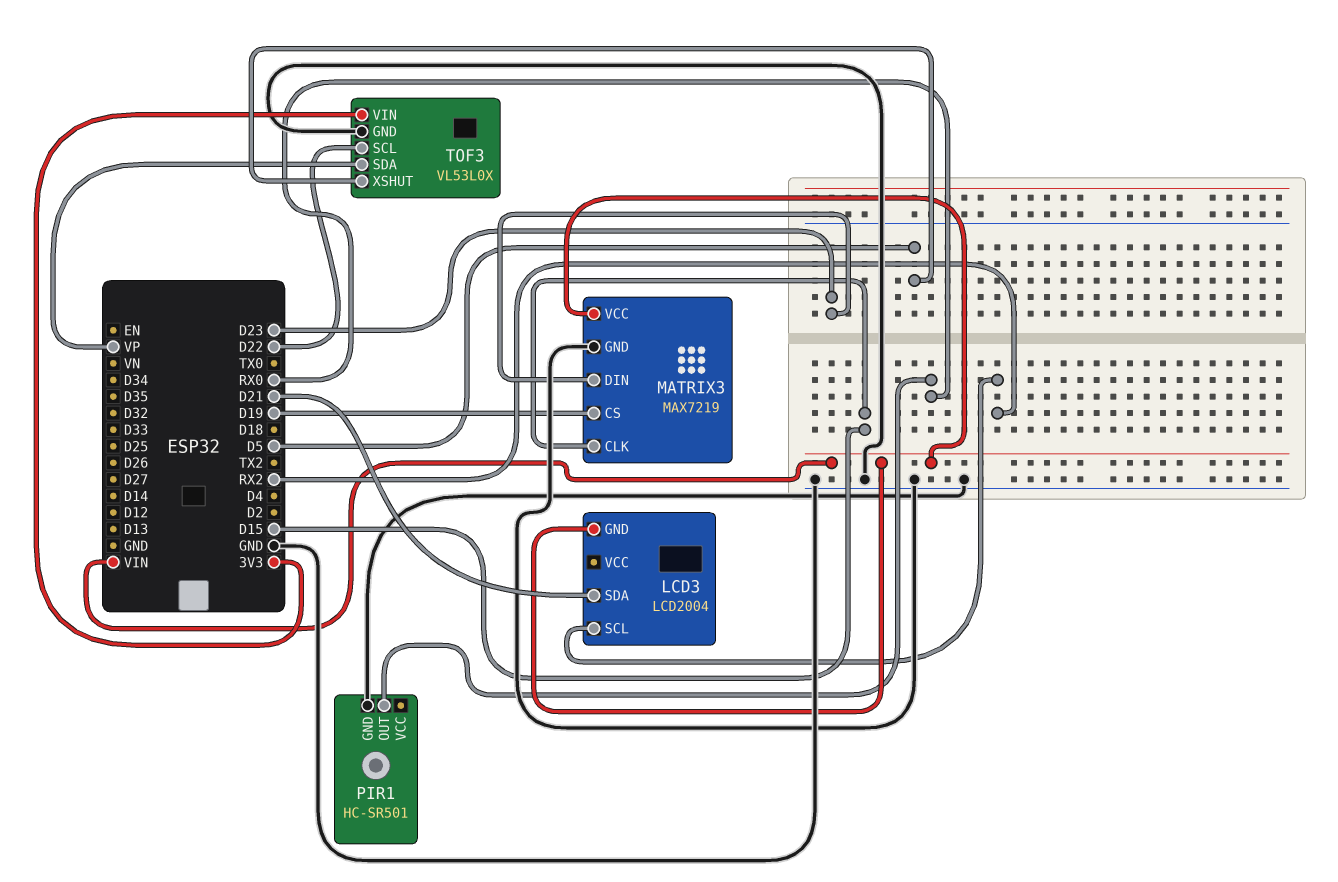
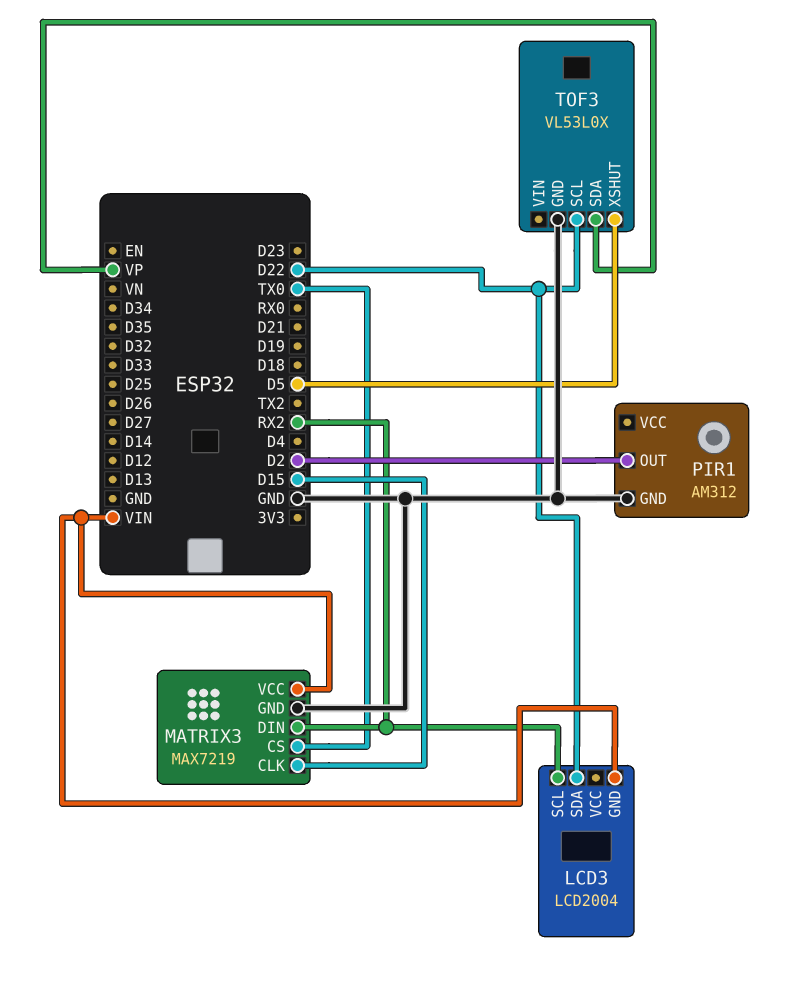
LCD3 pin SDA: D21 -> D22
MATRIX3 pin CS: D19 -> TX0
MATRIX3 pin DIN: D23 -> RX2
PIR1: HC-SR501 -> AM312
PIR1 pin OUT: RX0 -> D2
TOF3 pin VIN: 3V3 -> none

